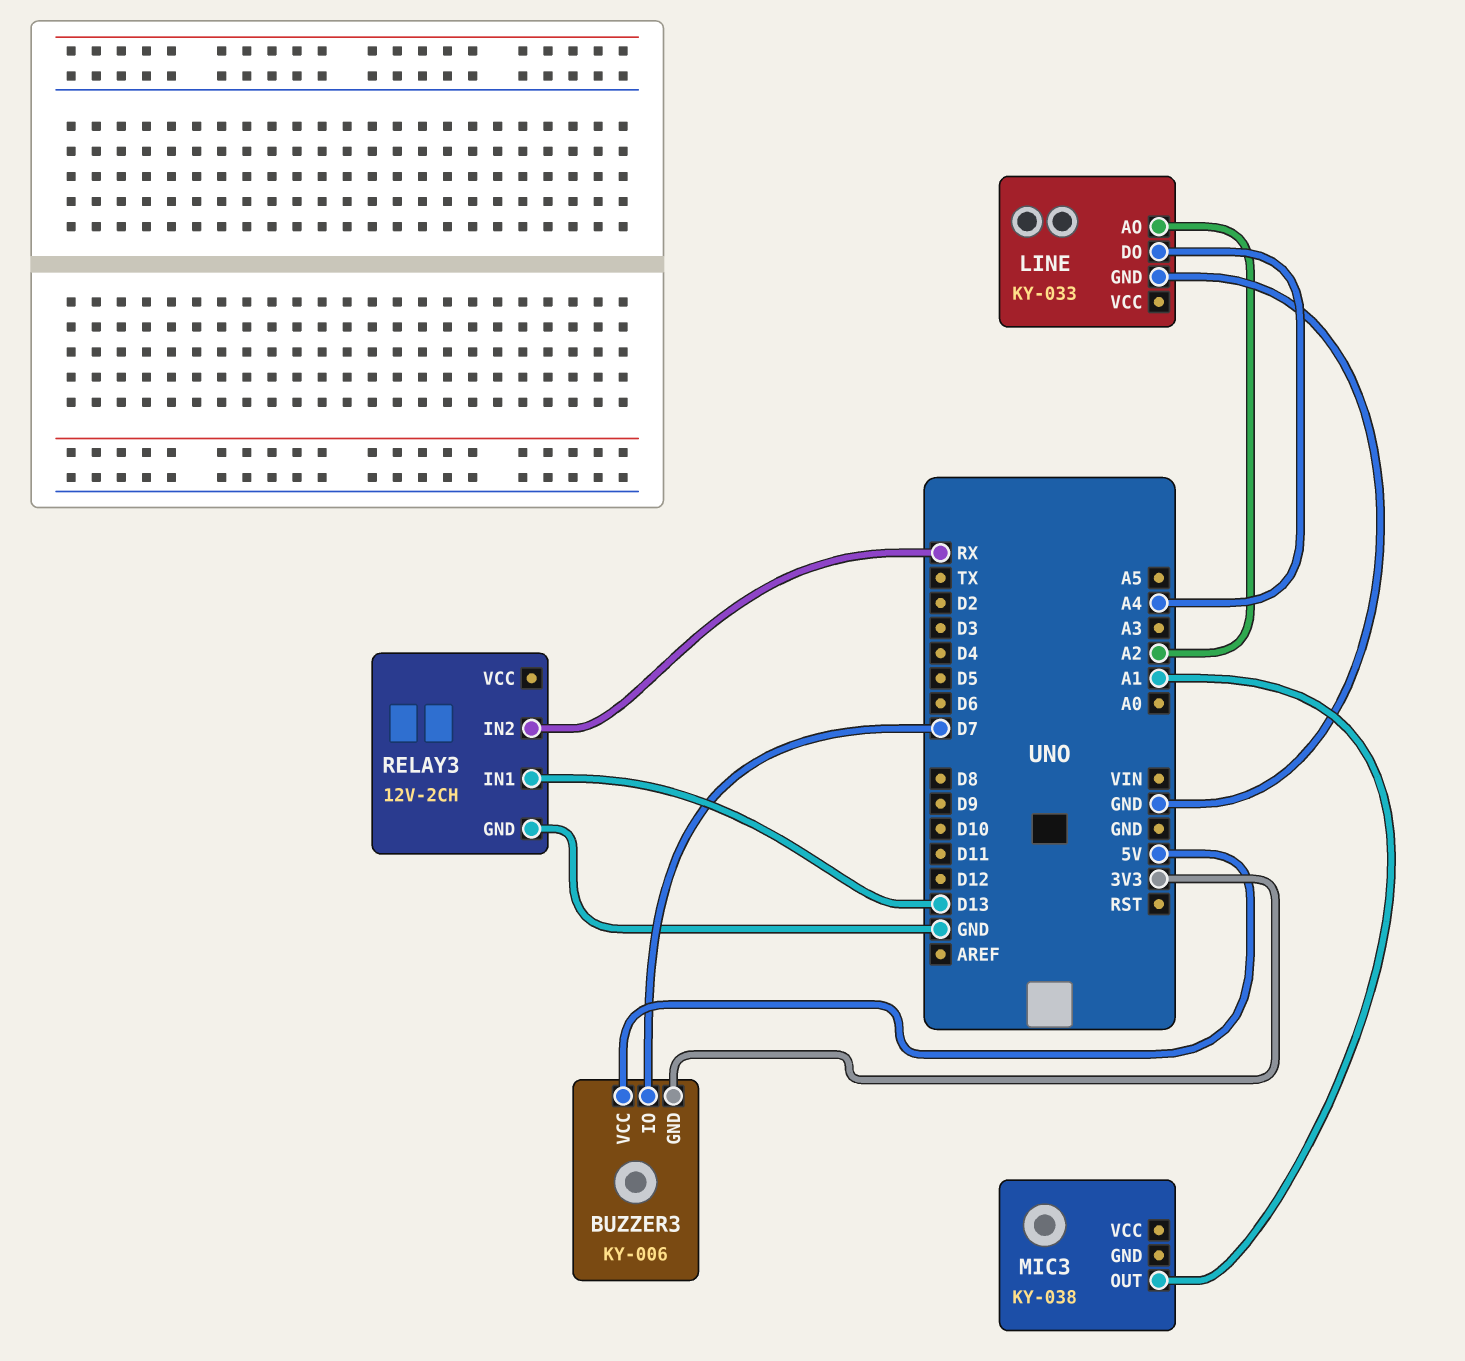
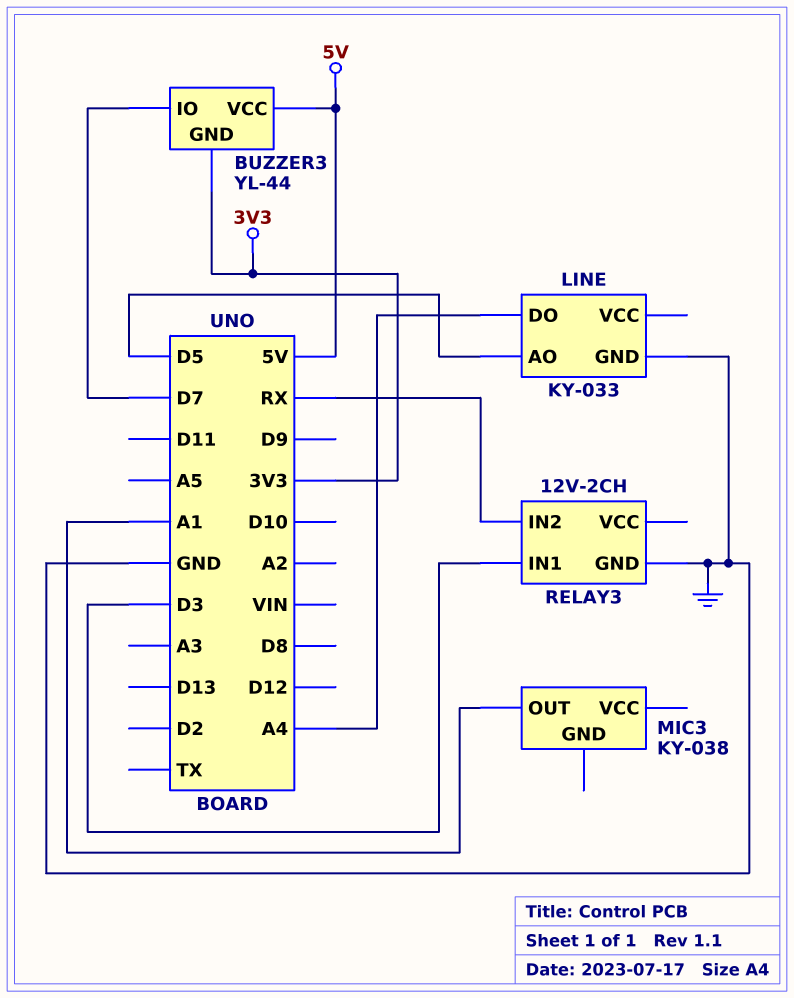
BUZZER3: KY-006 -> YL-44
LINE pin AO: A2 -> D5
RELAY3 pin IN1: D13 -> D3

